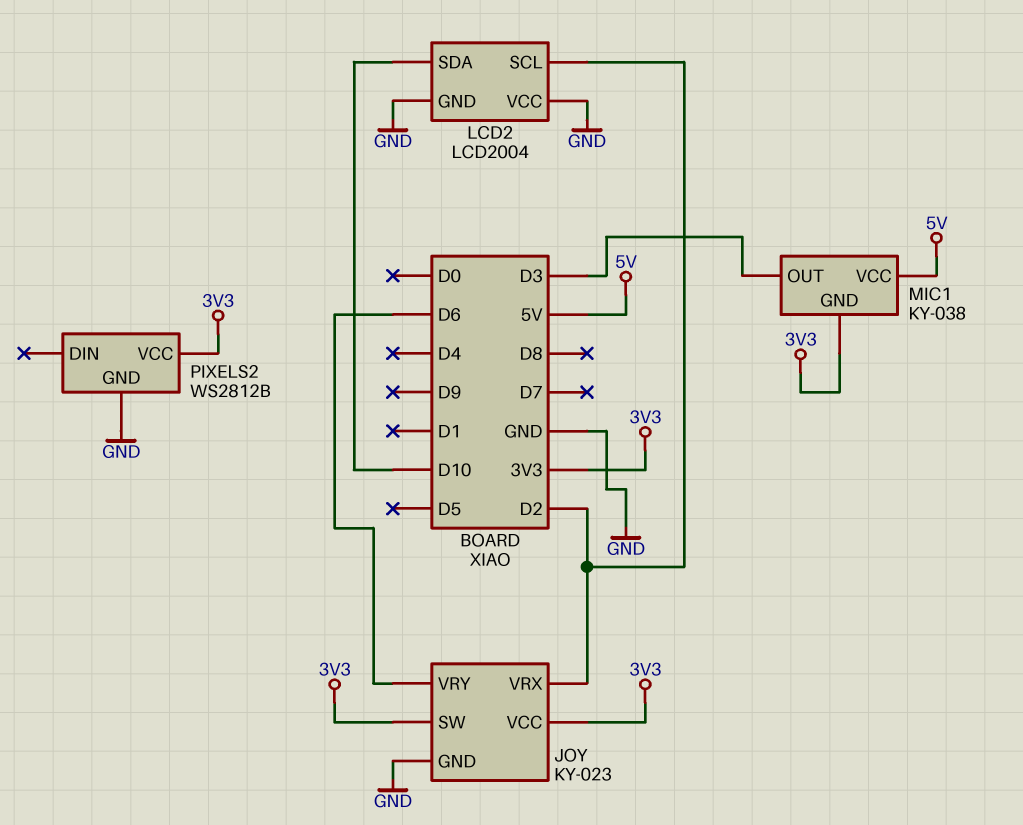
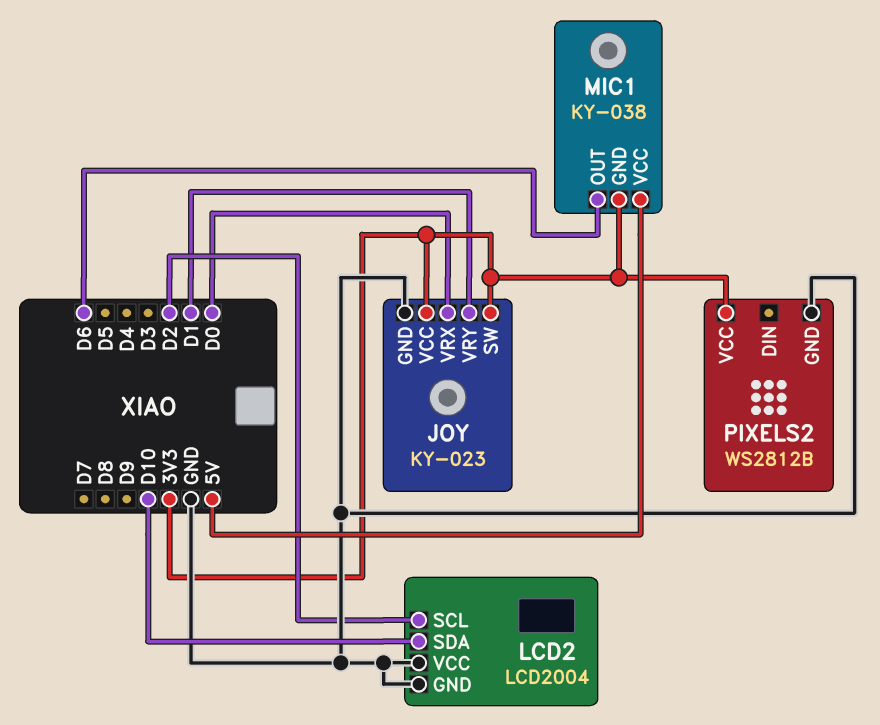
JOY pin VRX: D2 -> D0
JOY pin VRY: D6 -> D1
MIC1 pin OUT: D3 -> D6

